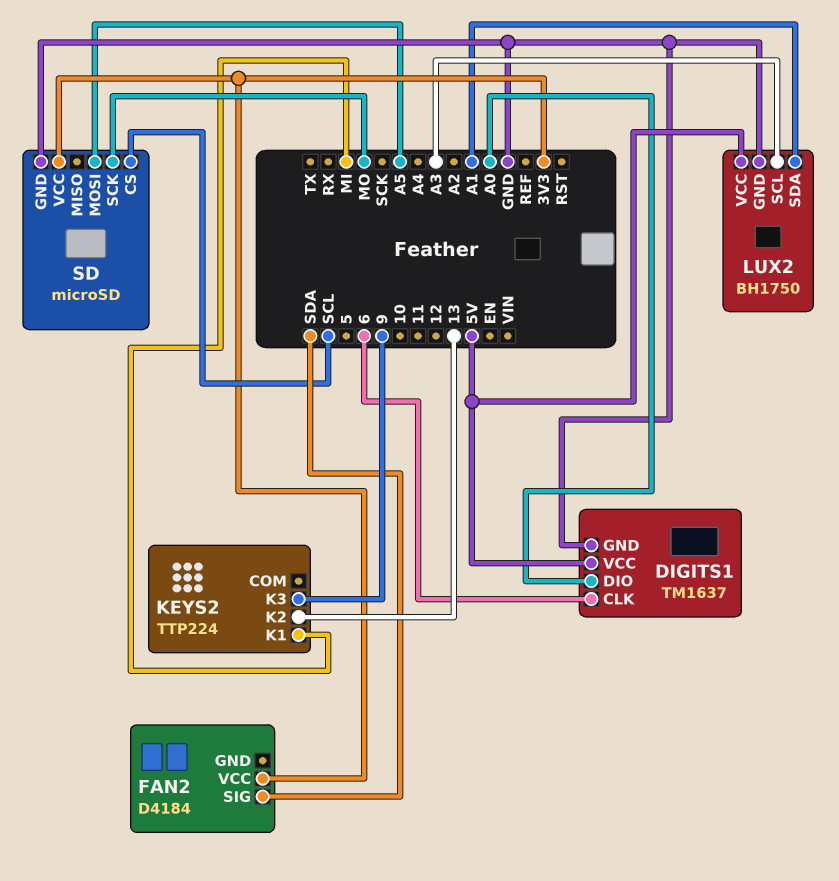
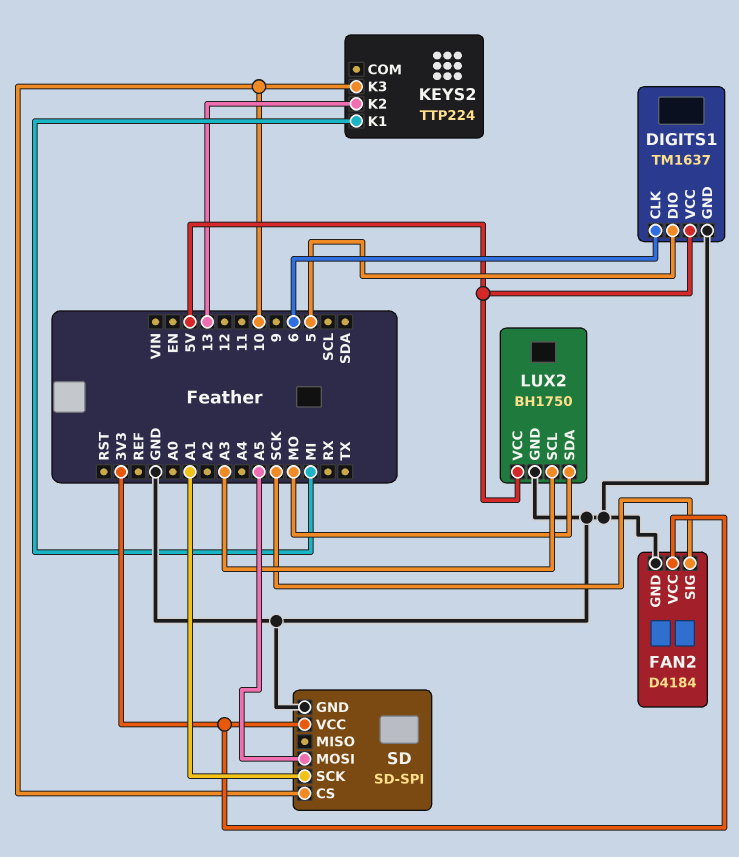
DIGITS1 pin DIO: A0 -> 5
FAN2 pin GND: none -> GND
FAN2 pin SIG: SDA -> SCK
KEYS2 pin K3: 9 -> 10
LUX2 pin SDA: A1 -> MO
SD: microSD -> SD-SPI
SD pin CS: SCL -> 10
SD pin SCK: MO -> A1

